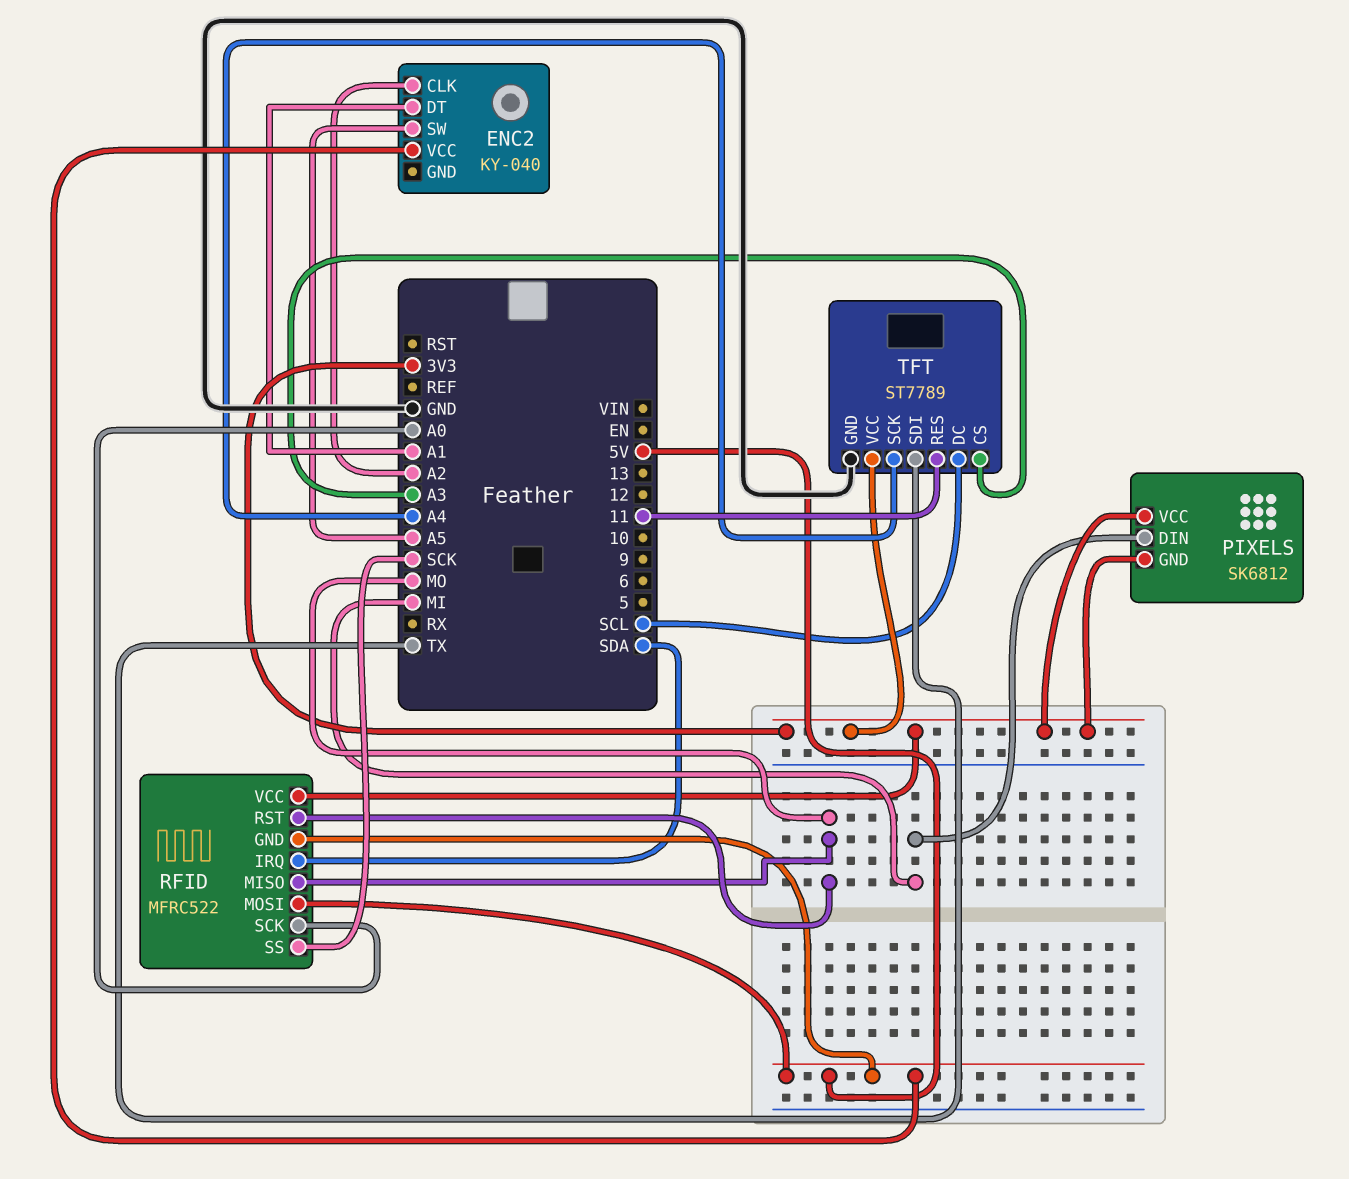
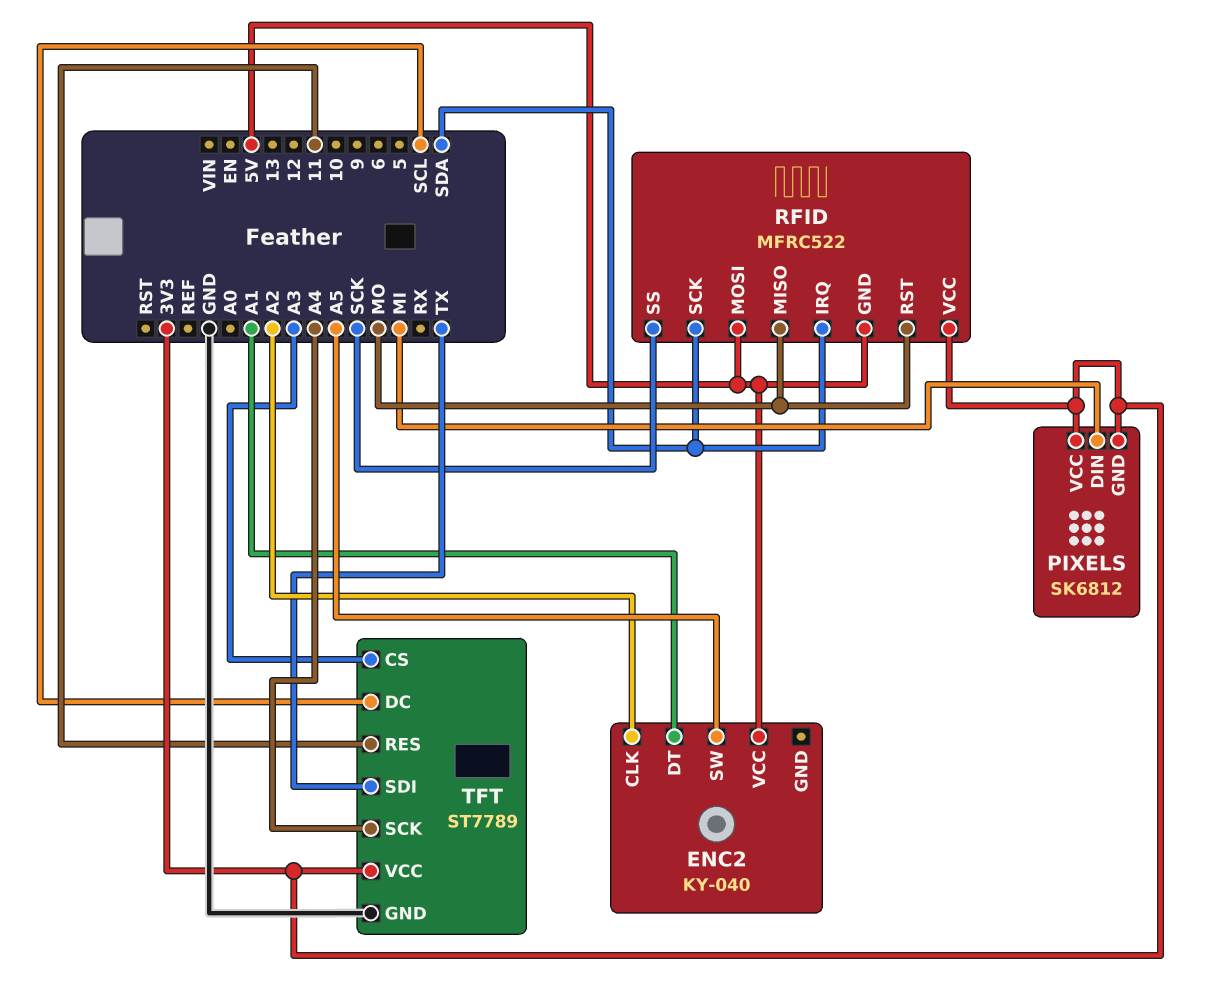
RFID pin SCK: A0 -> SDA

